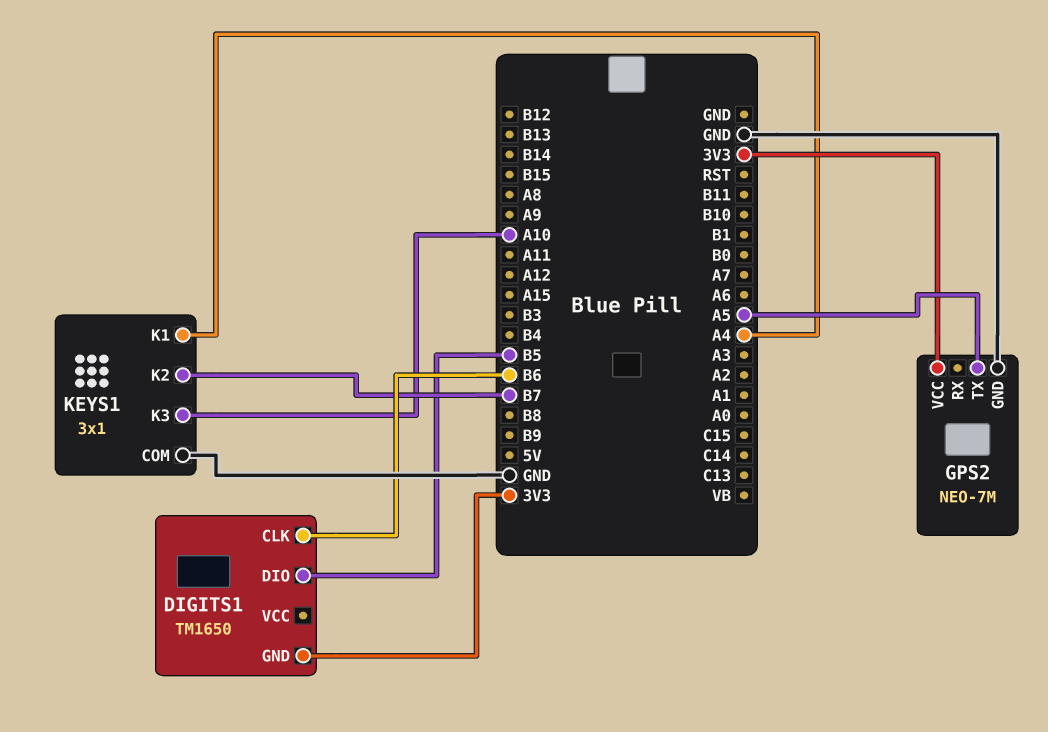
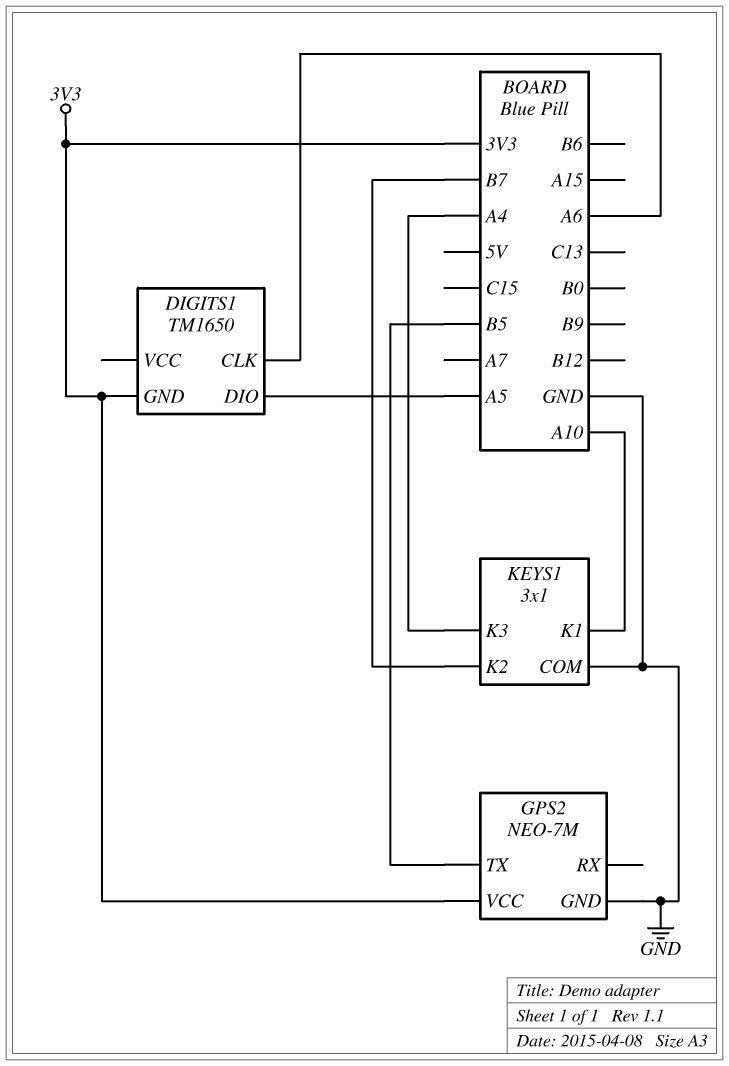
DIGITS1 pin CLK: B6 -> A6
DIGITS1 pin DIO: B5 -> A5
GPS2 pin TX: A5 -> B5
KEYS1 pin K1: A4 -> A10
KEYS1 pin K3: A10 -> A4

